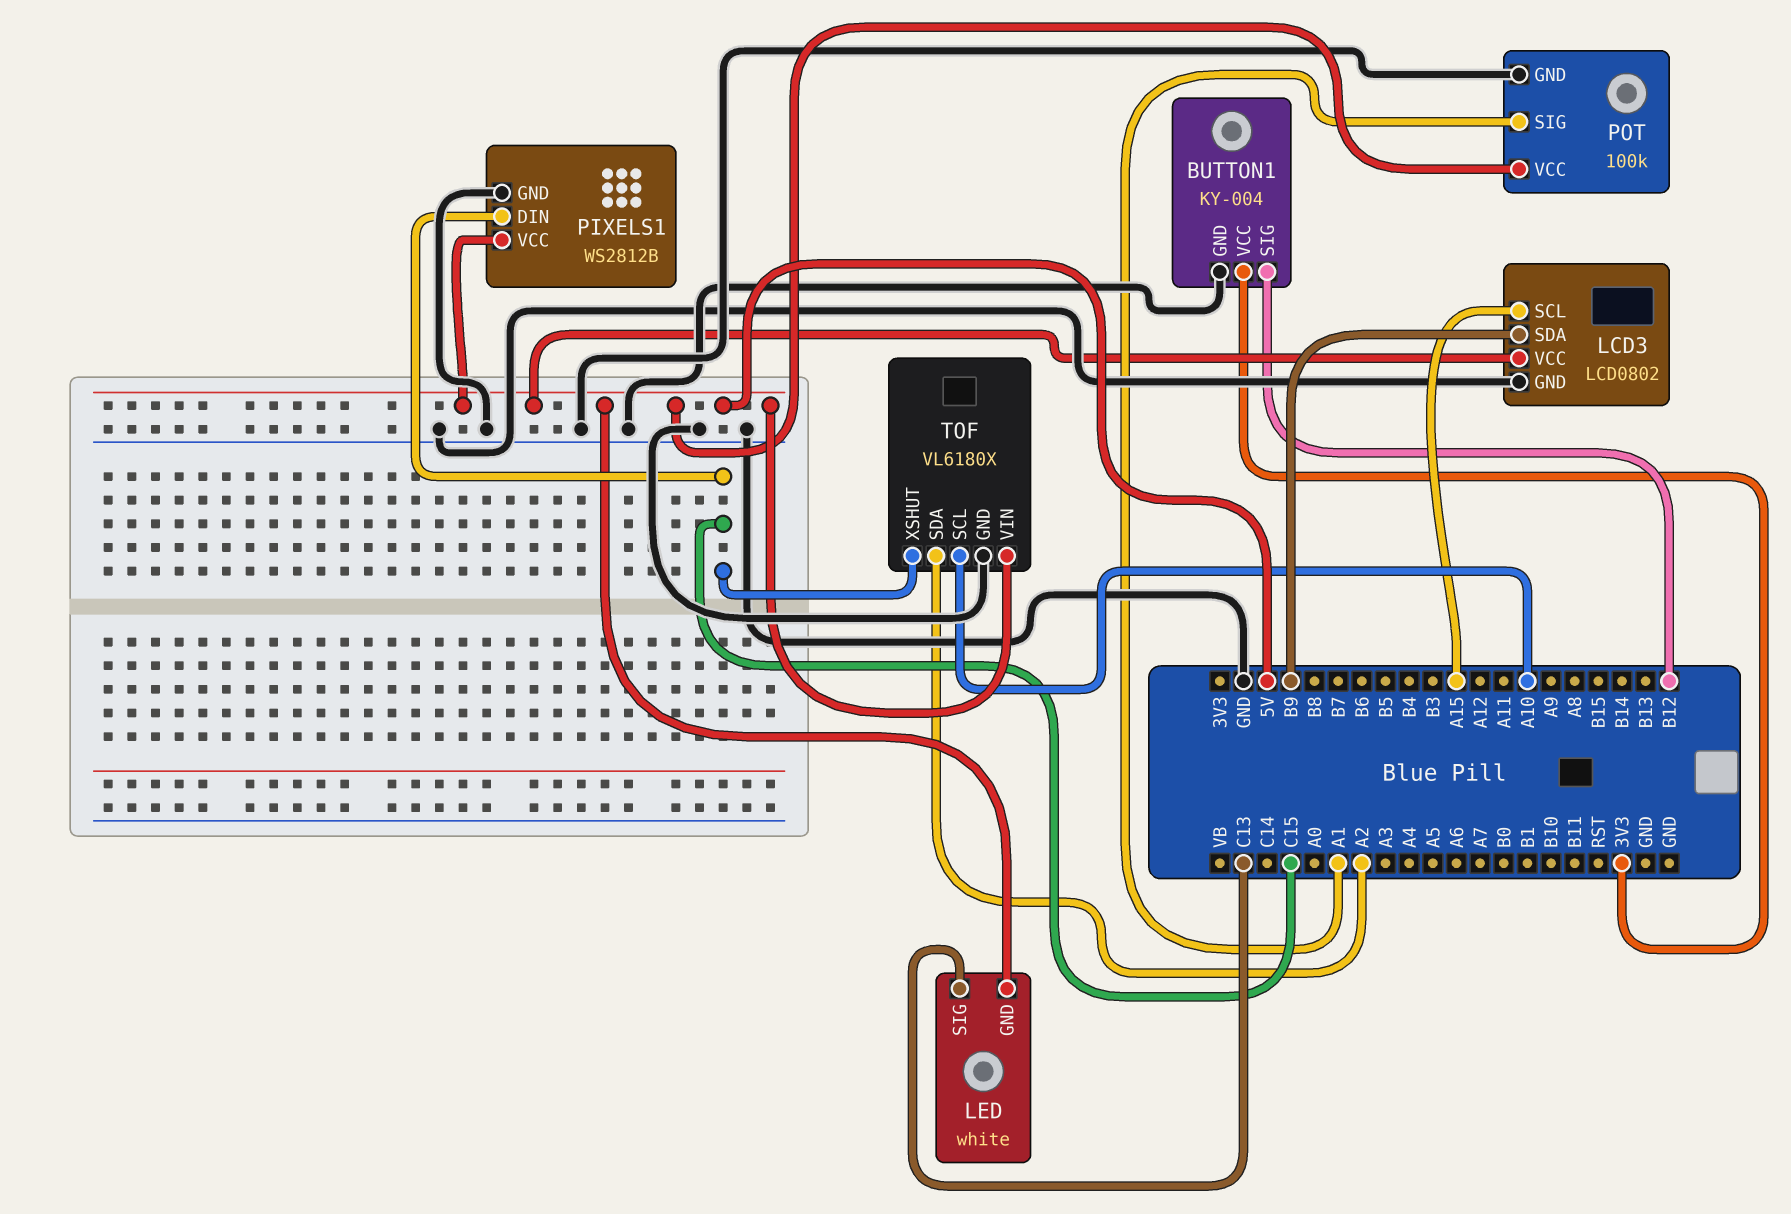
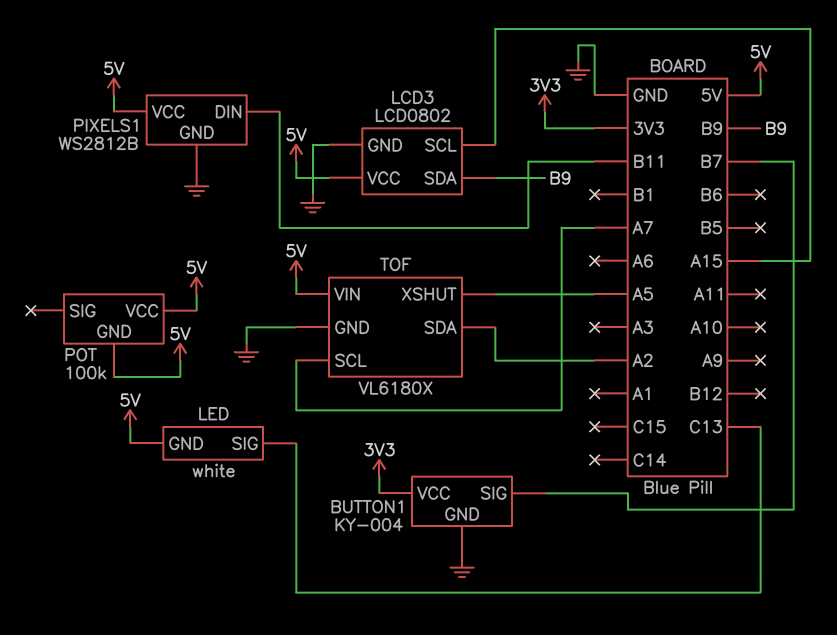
BUTTON1 pin SIG: B12 -> B7
PIXELS1 pin DIN: C15 -> B11
POT pin GND: GND -> 5V
POT pin SIG: A1 -> none
TOF pin SCL: A10 -> A7
TOF pin XSHUT: C15 -> A5

